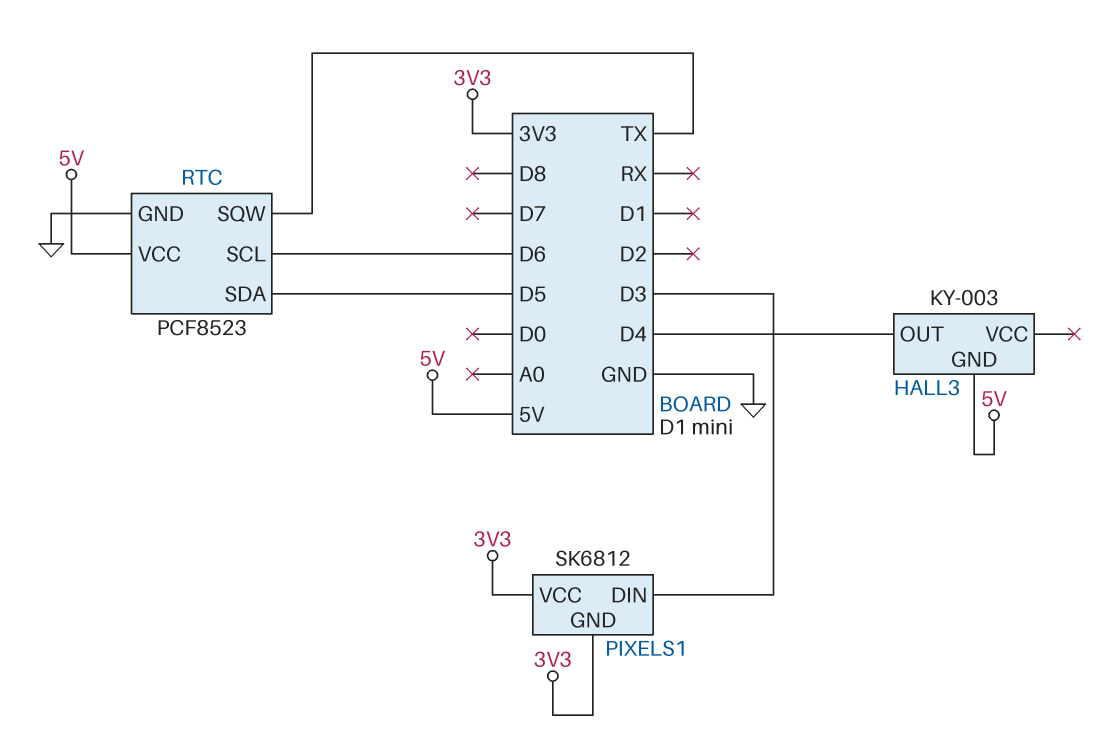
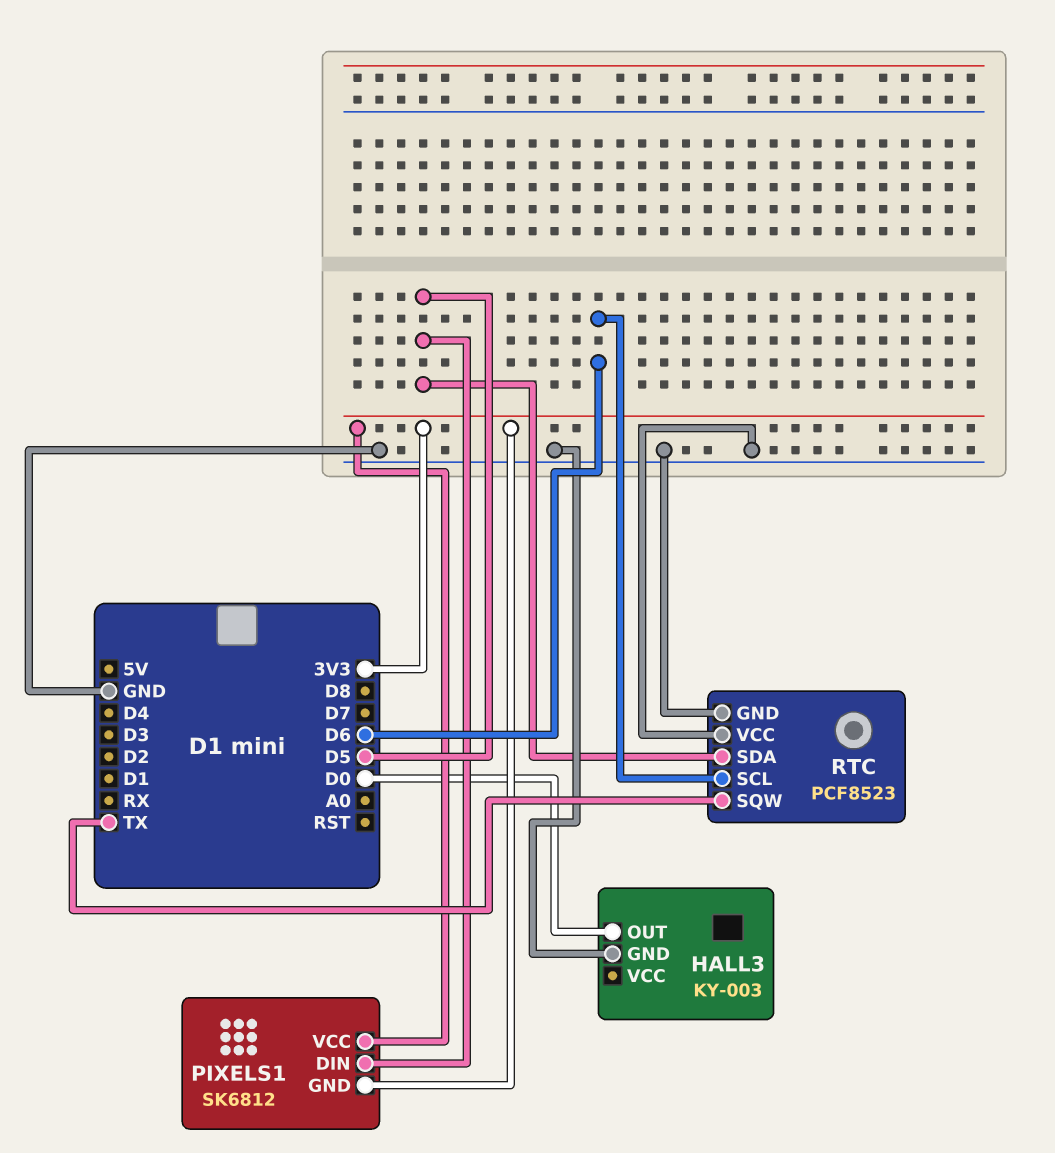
HALL3 pin GND: 5V -> GND
HALL3 pin OUT: D4 -> D0
PIXELS1 pin DIN: D3 -> D5
RTC pin VCC: 5V -> GND

